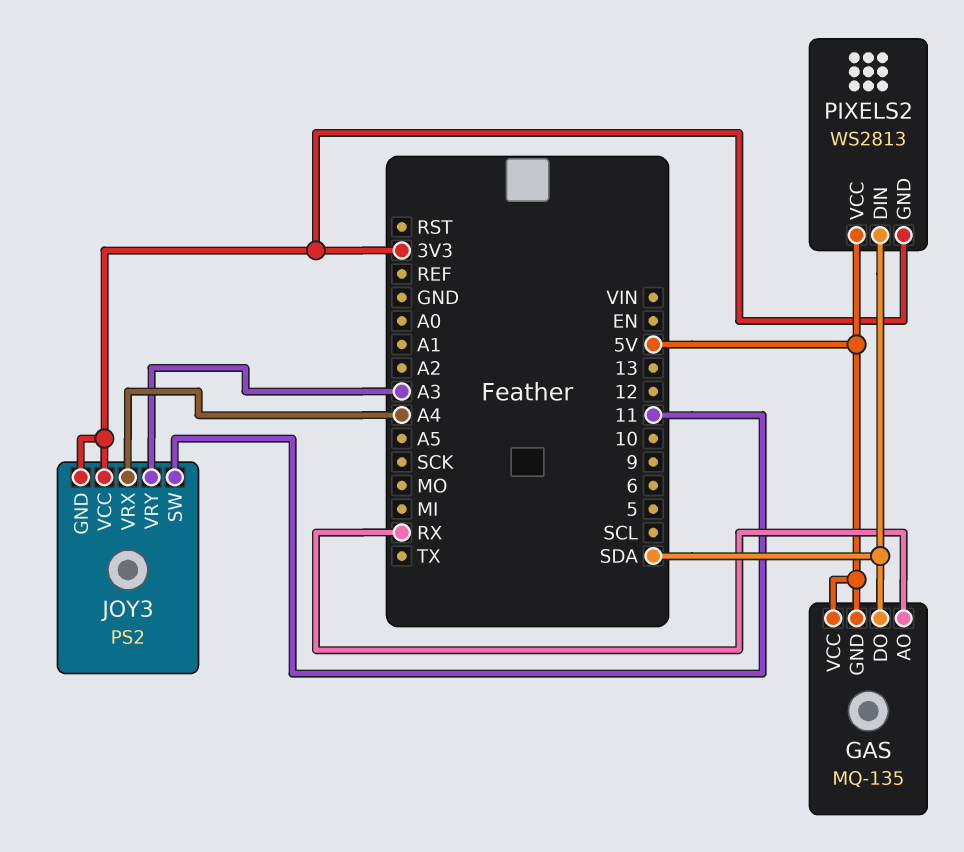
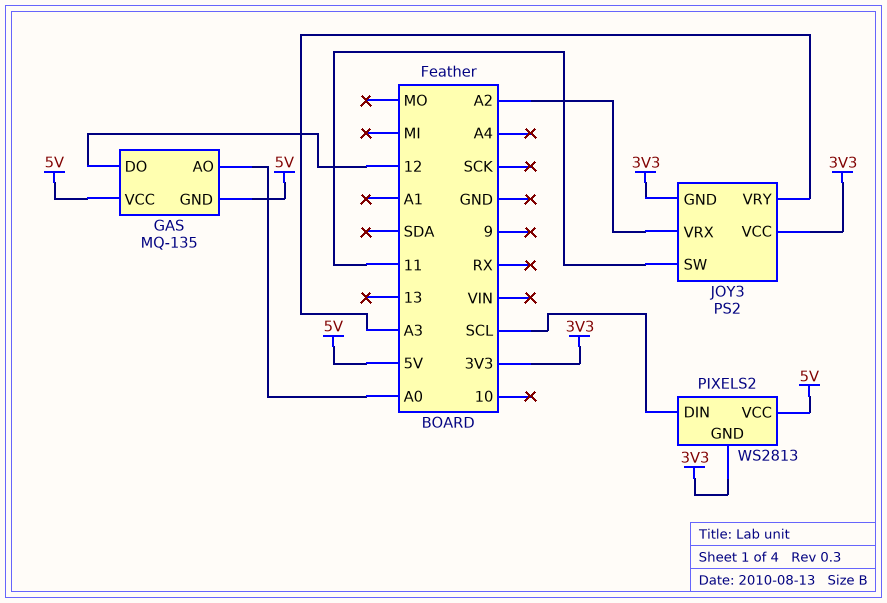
GAS pin AO: RX -> A0
GAS pin DO: SDA -> 12
JOY3 pin VRX: A4 -> A2
PIXELS2 pin DIN: SDA -> SCL

